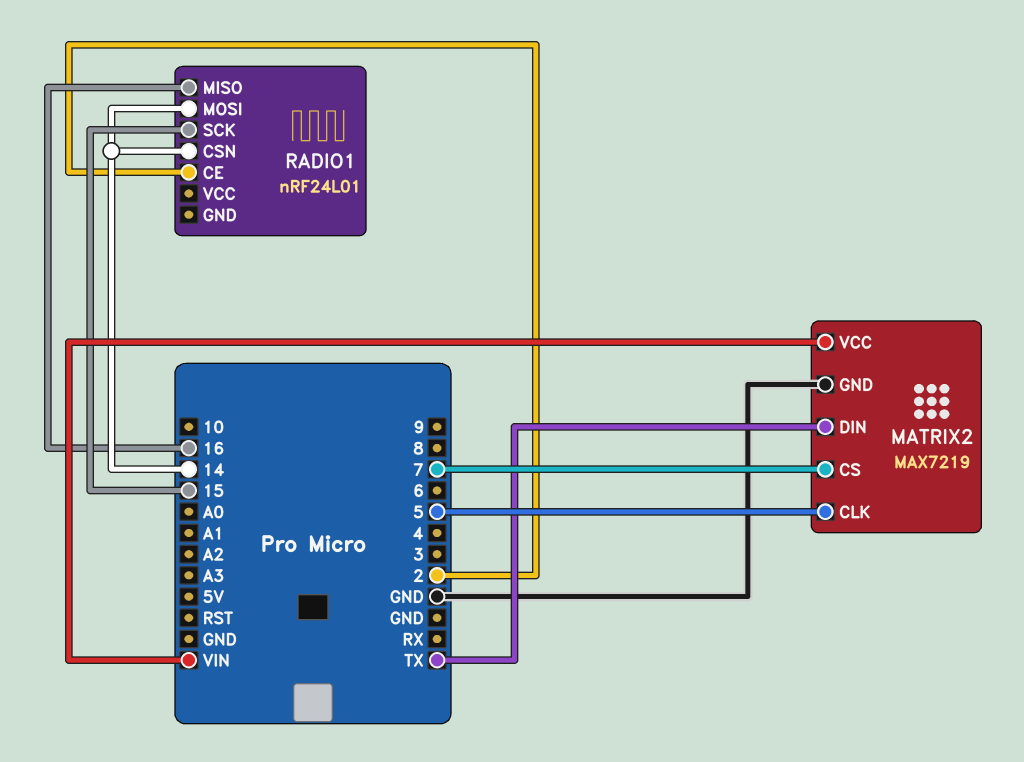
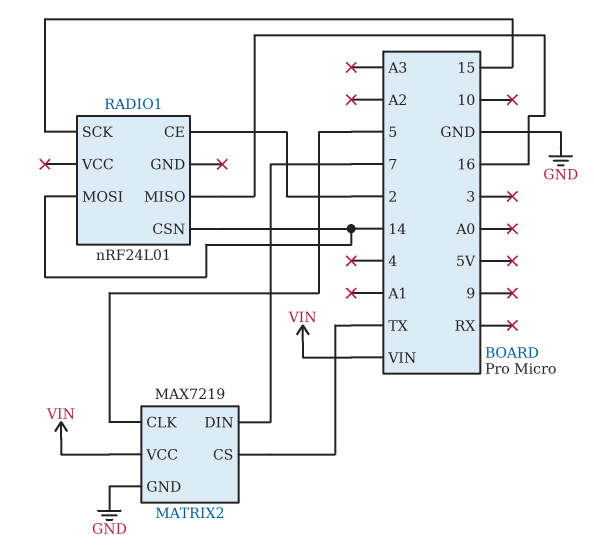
MATRIX2 pin CS: 7 -> TX
MATRIX2 pin DIN: TX -> 7

